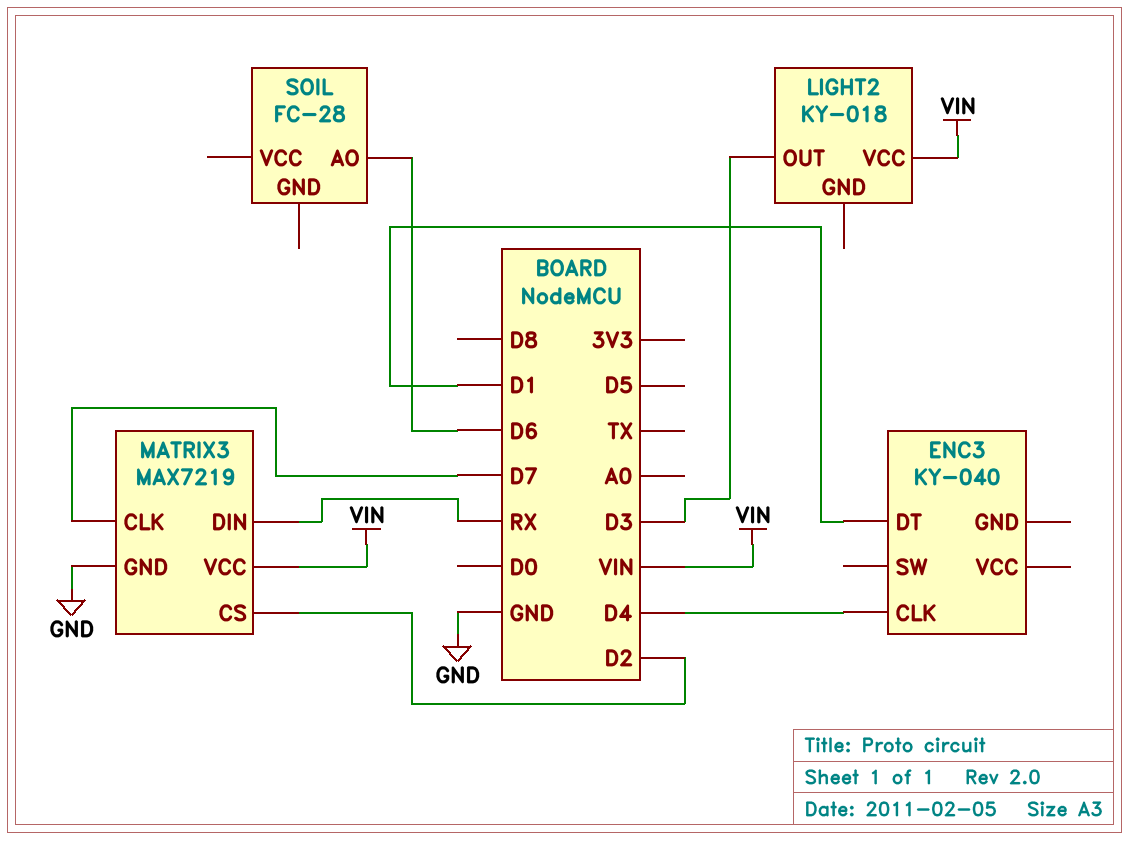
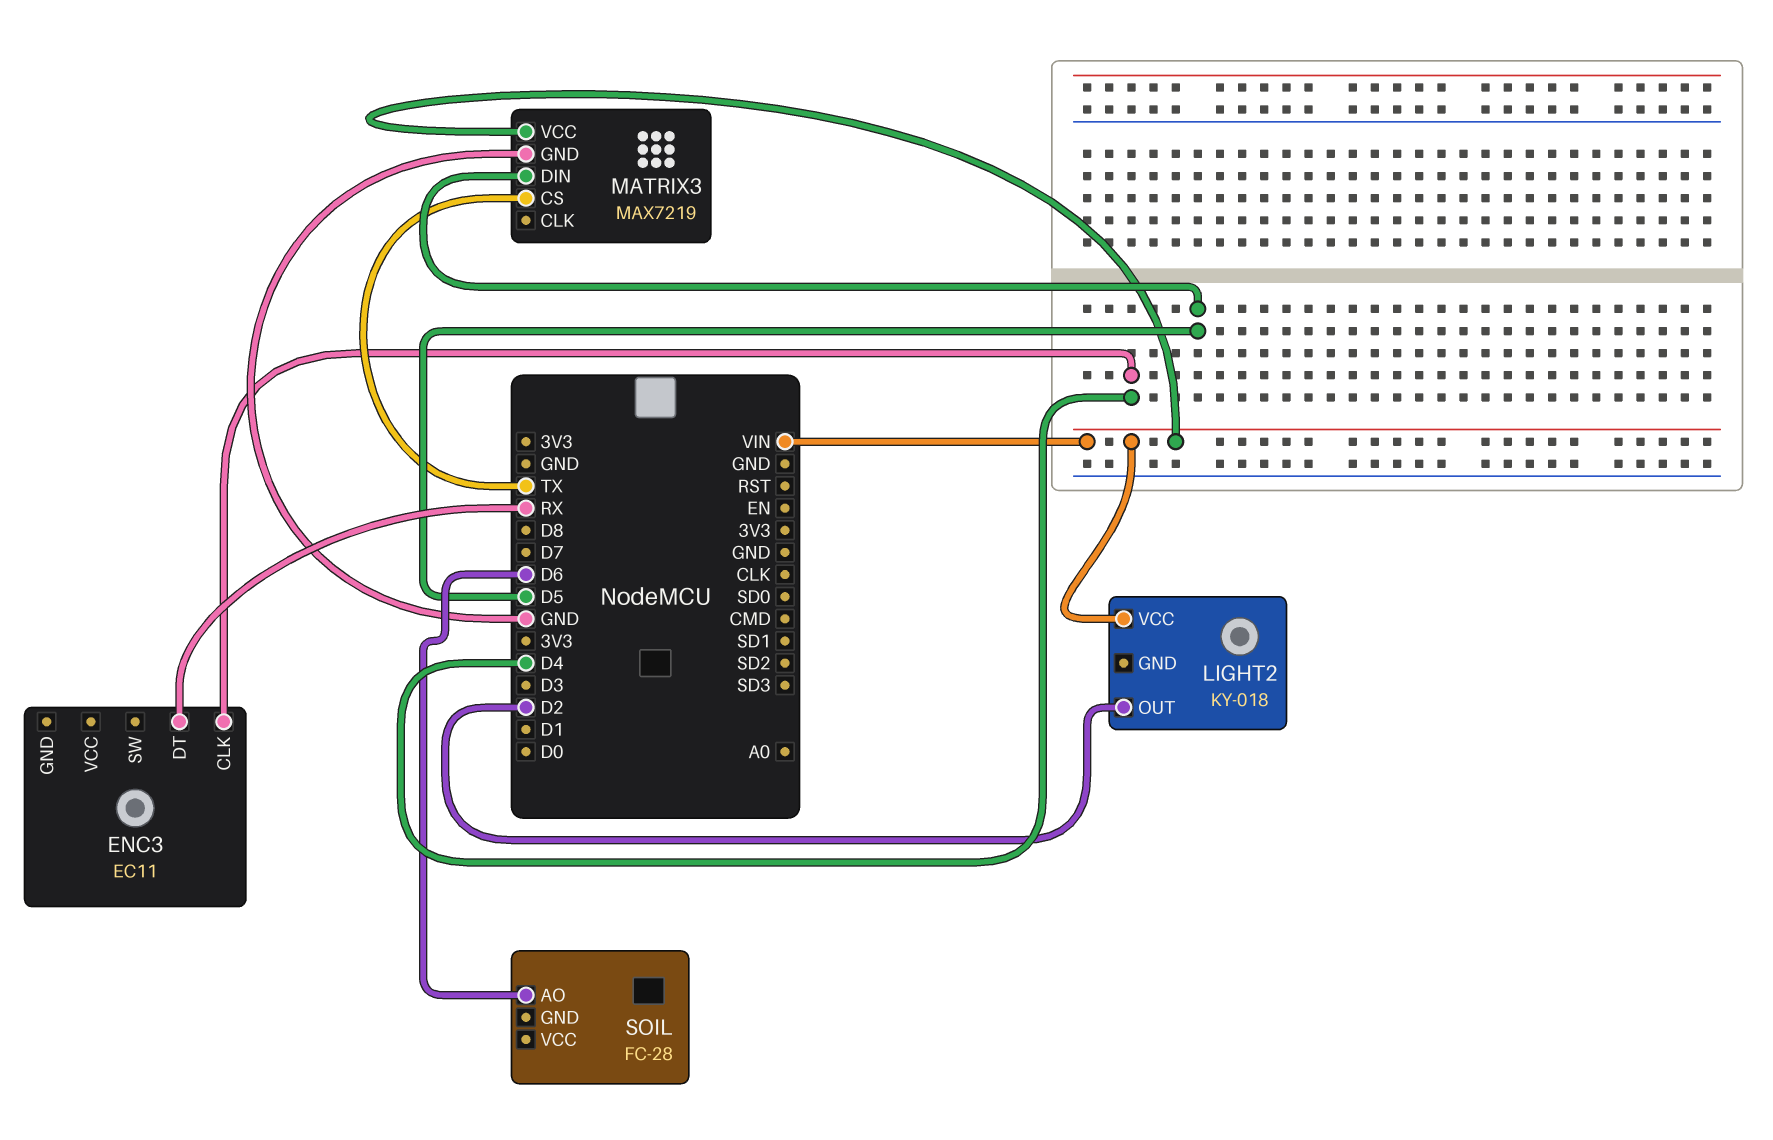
ENC3: KY-040 -> EC11
ENC3 pin DT: D1 -> RX
LIGHT2 pin OUT: D3 -> D2
MATRIX3 pin CLK: D7 -> none
MATRIX3 pin CS: D2 -> TX
MATRIX3 pin DIN: RX -> D5

